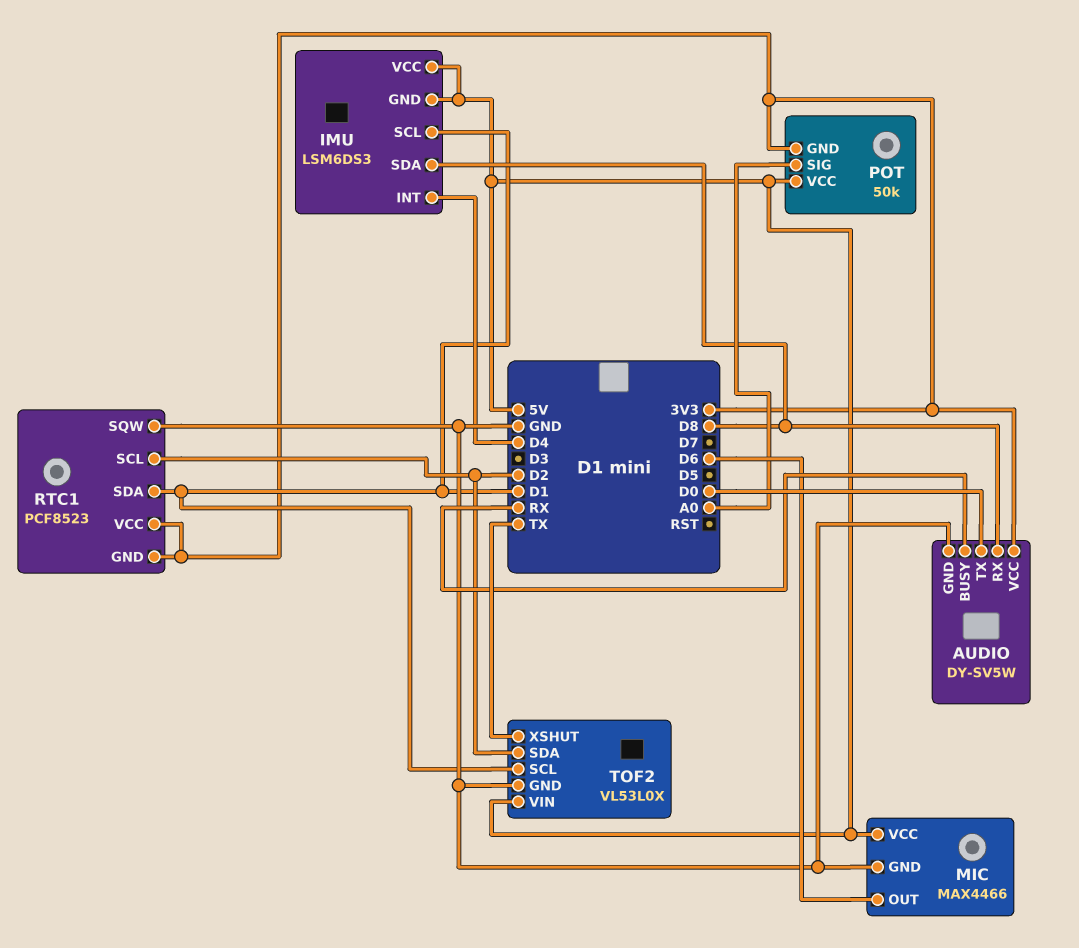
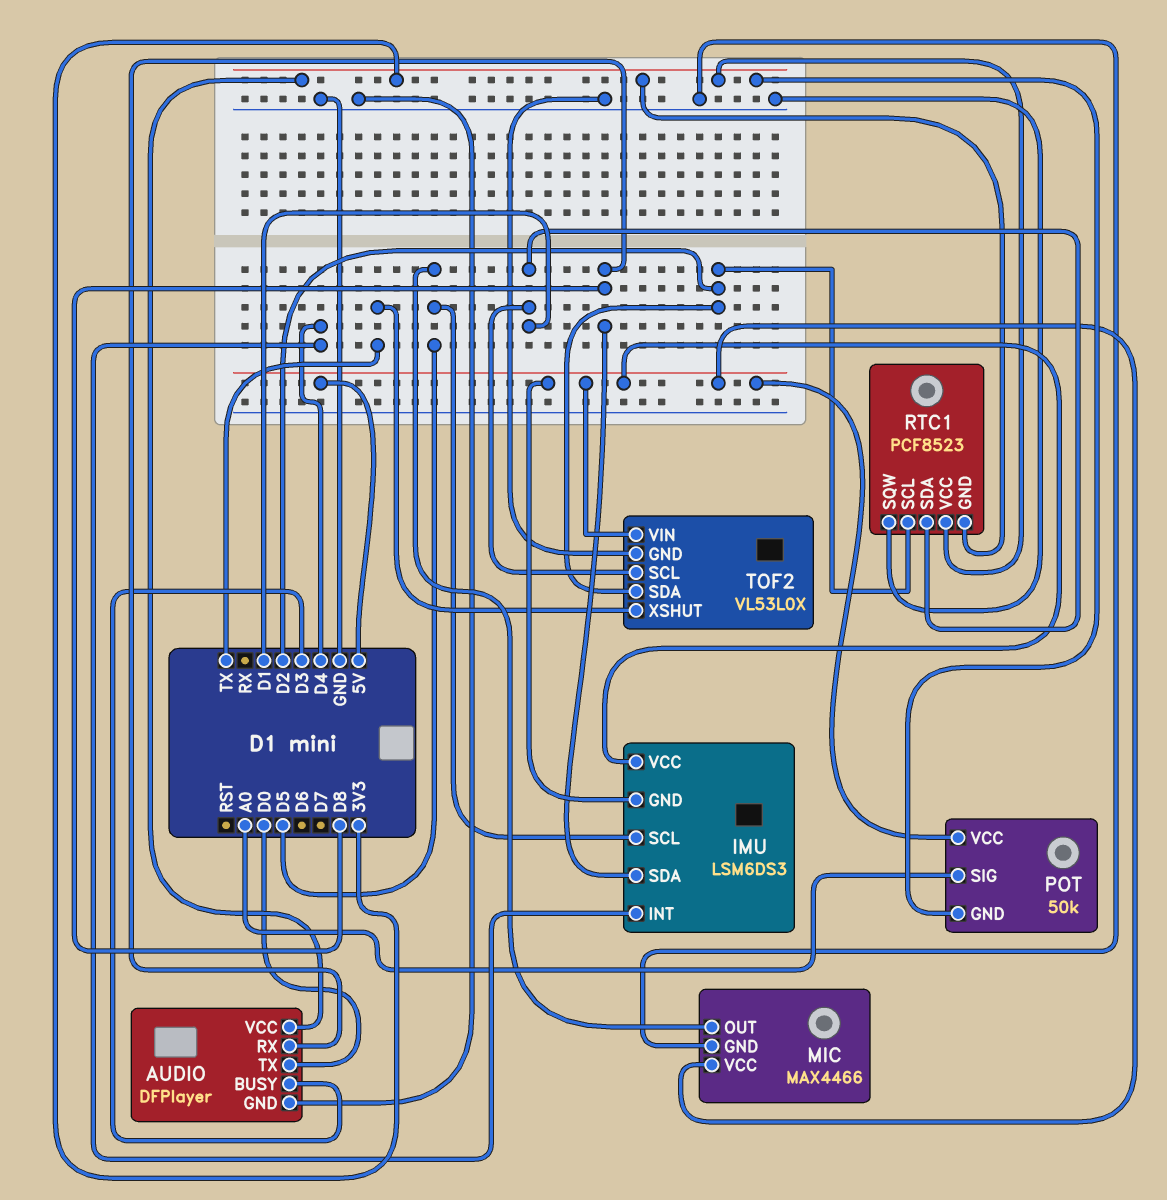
AUDIO: DY-SV5W -> DFPlayer
AUDIO pin BUSY: RX -> D3
IMU pin SCL: D1 -> D5
MIC pin OUT: D6 -> D5

